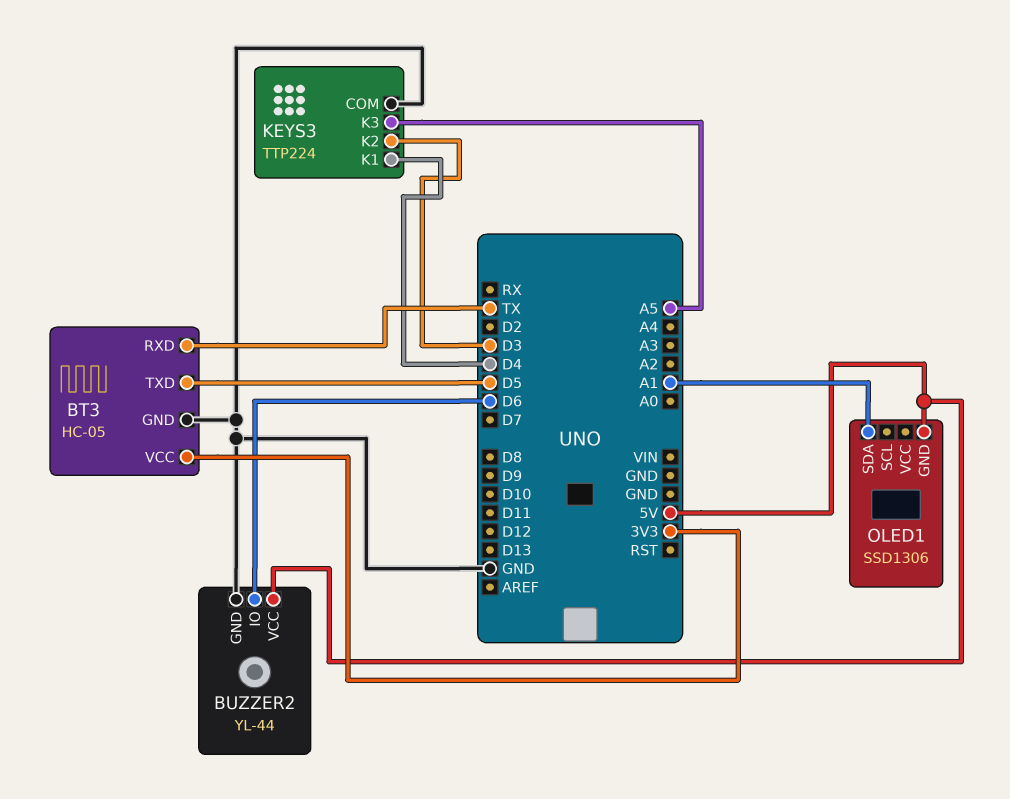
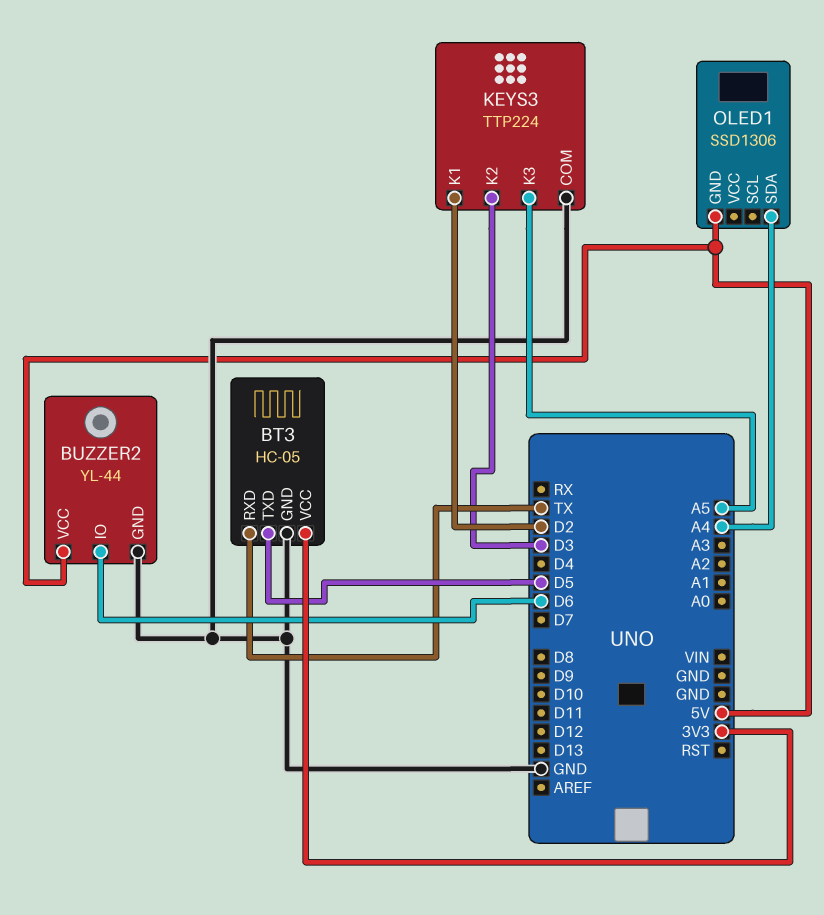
KEYS3 pin K1: D4 -> D2
OLED1 pin SDA: A1 -> A4

